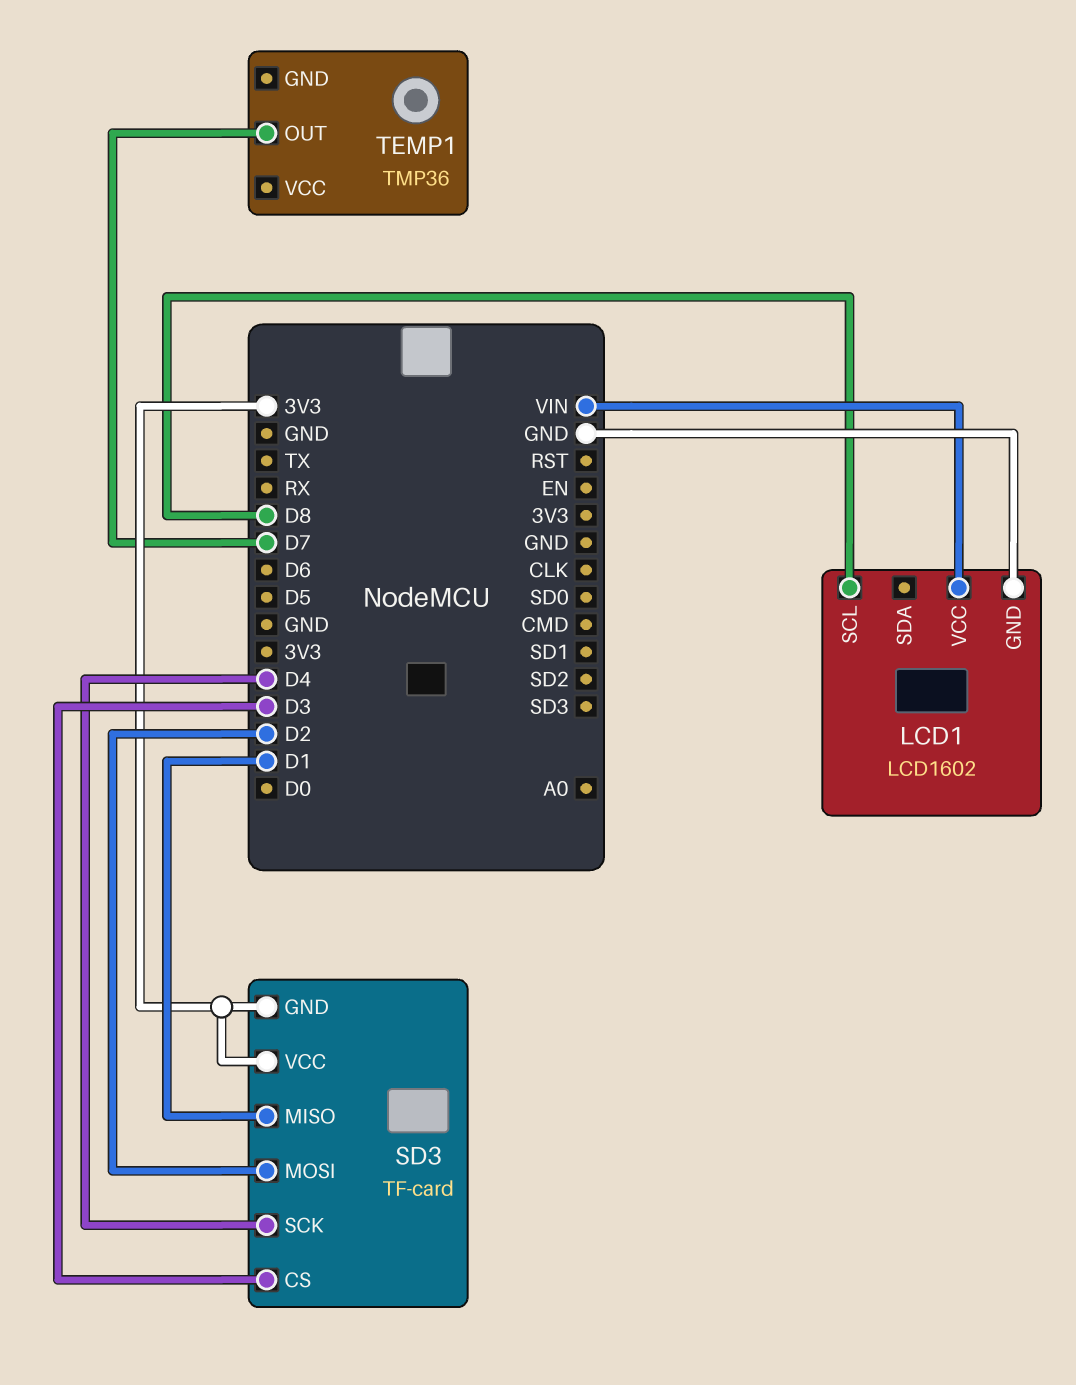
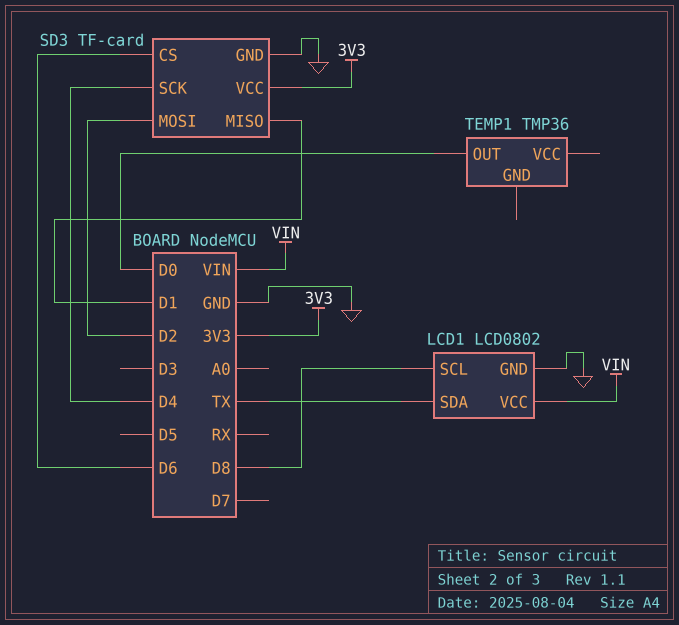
LCD1: LCD1602 -> LCD0802
LCD1 pin SDA: none -> TX
SD3 pin CS: D3 -> D6
SD3 pin GND: 3V3 -> GND
TEMP1 pin OUT: D7 -> D0

